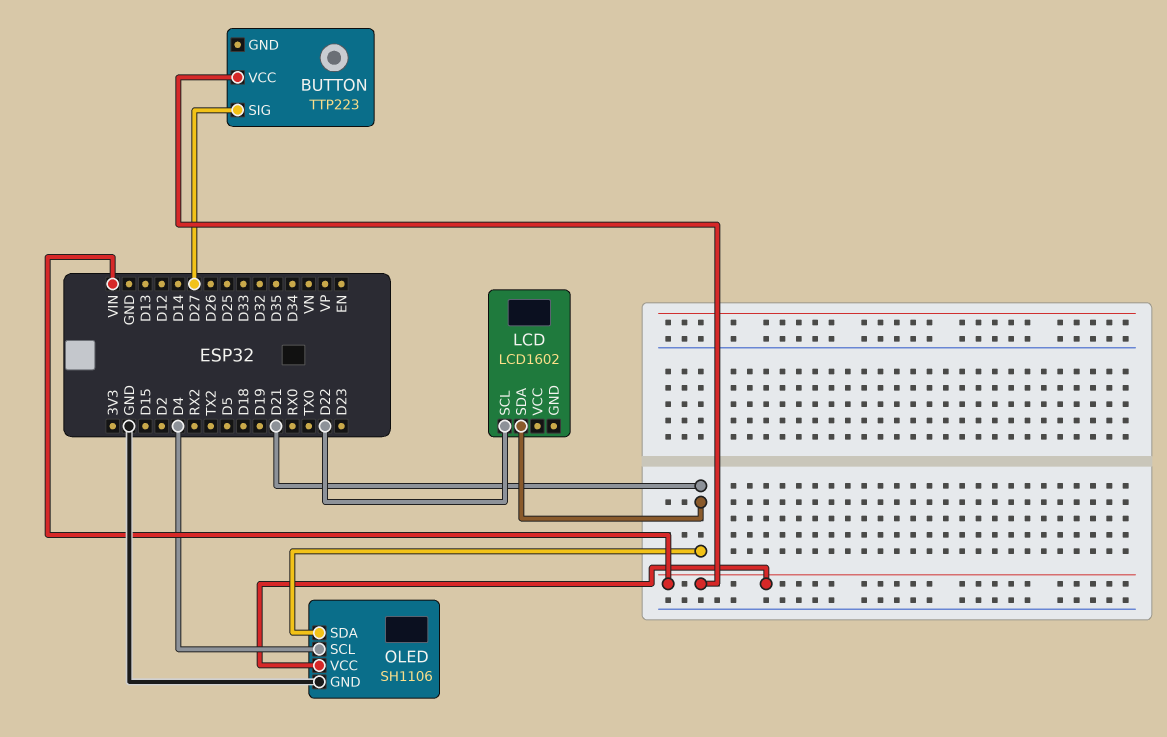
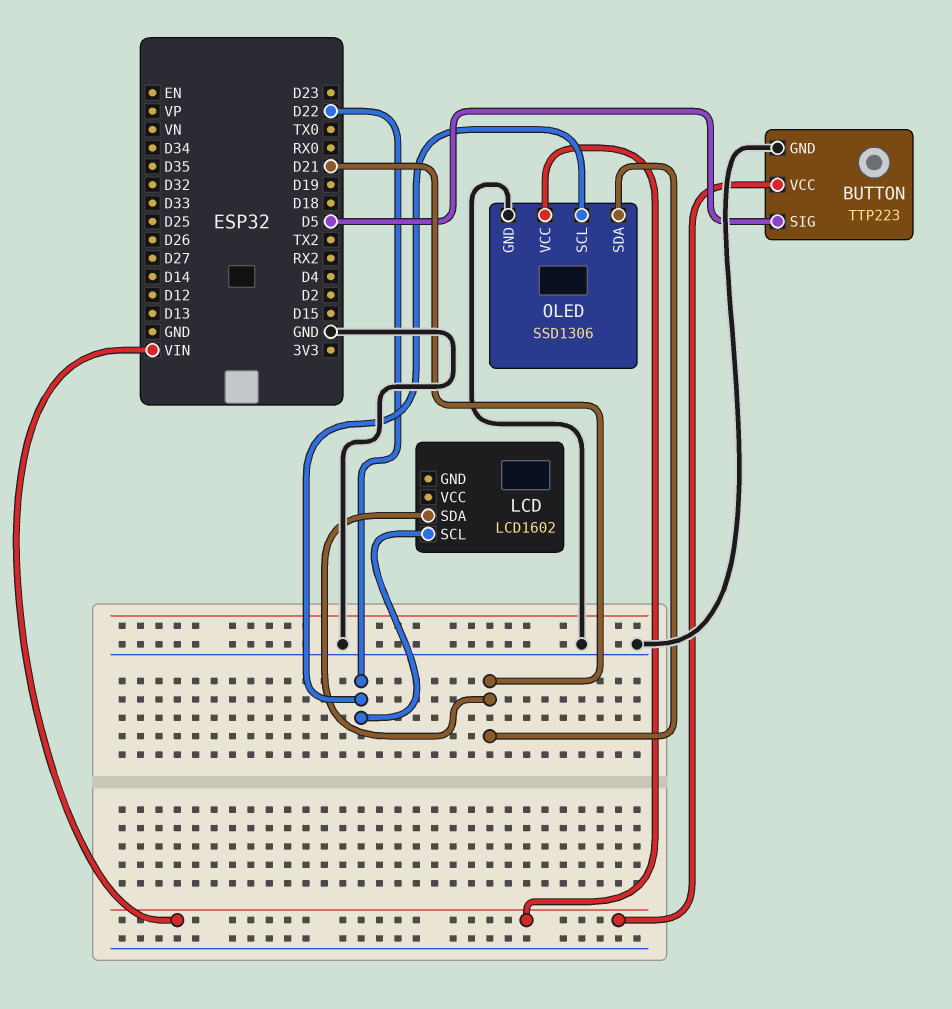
BUTTON pin GND: none -> GND
BUTTON pin SIG: D27 -> D5
OLED: SH1106 -> SSD1306
OLED pin SCL: D4 -> D22

